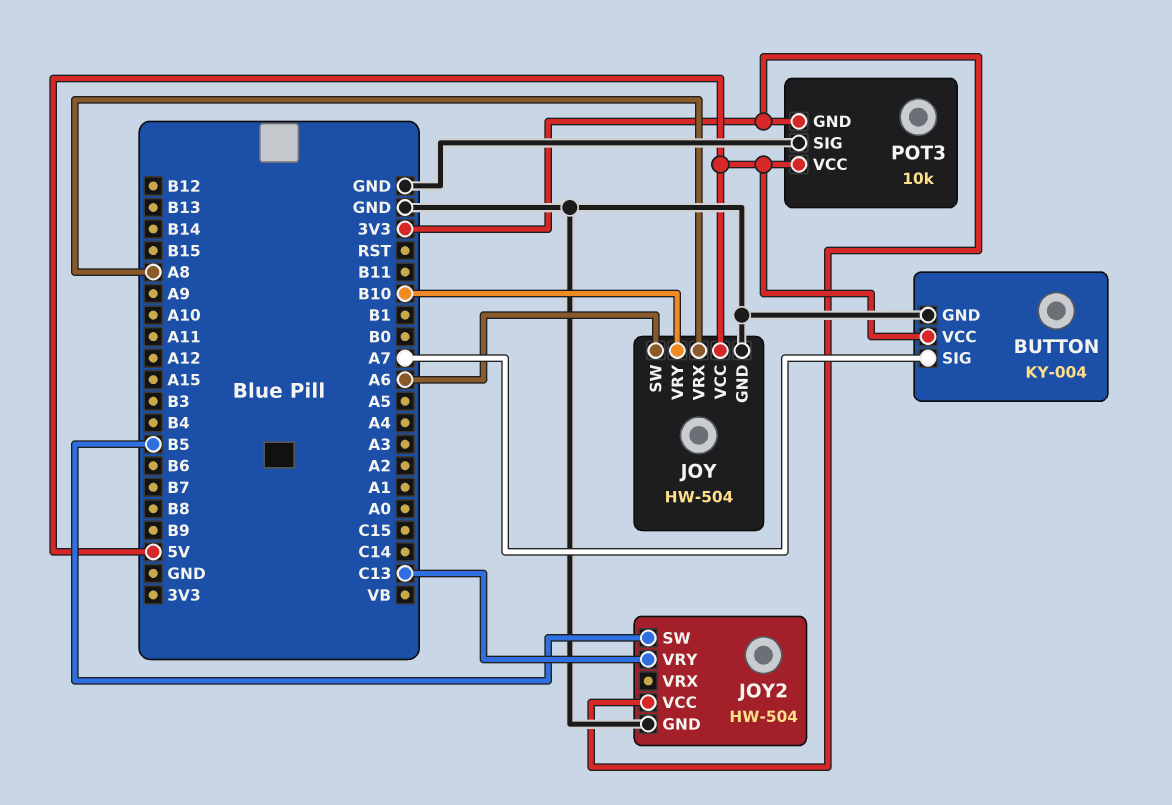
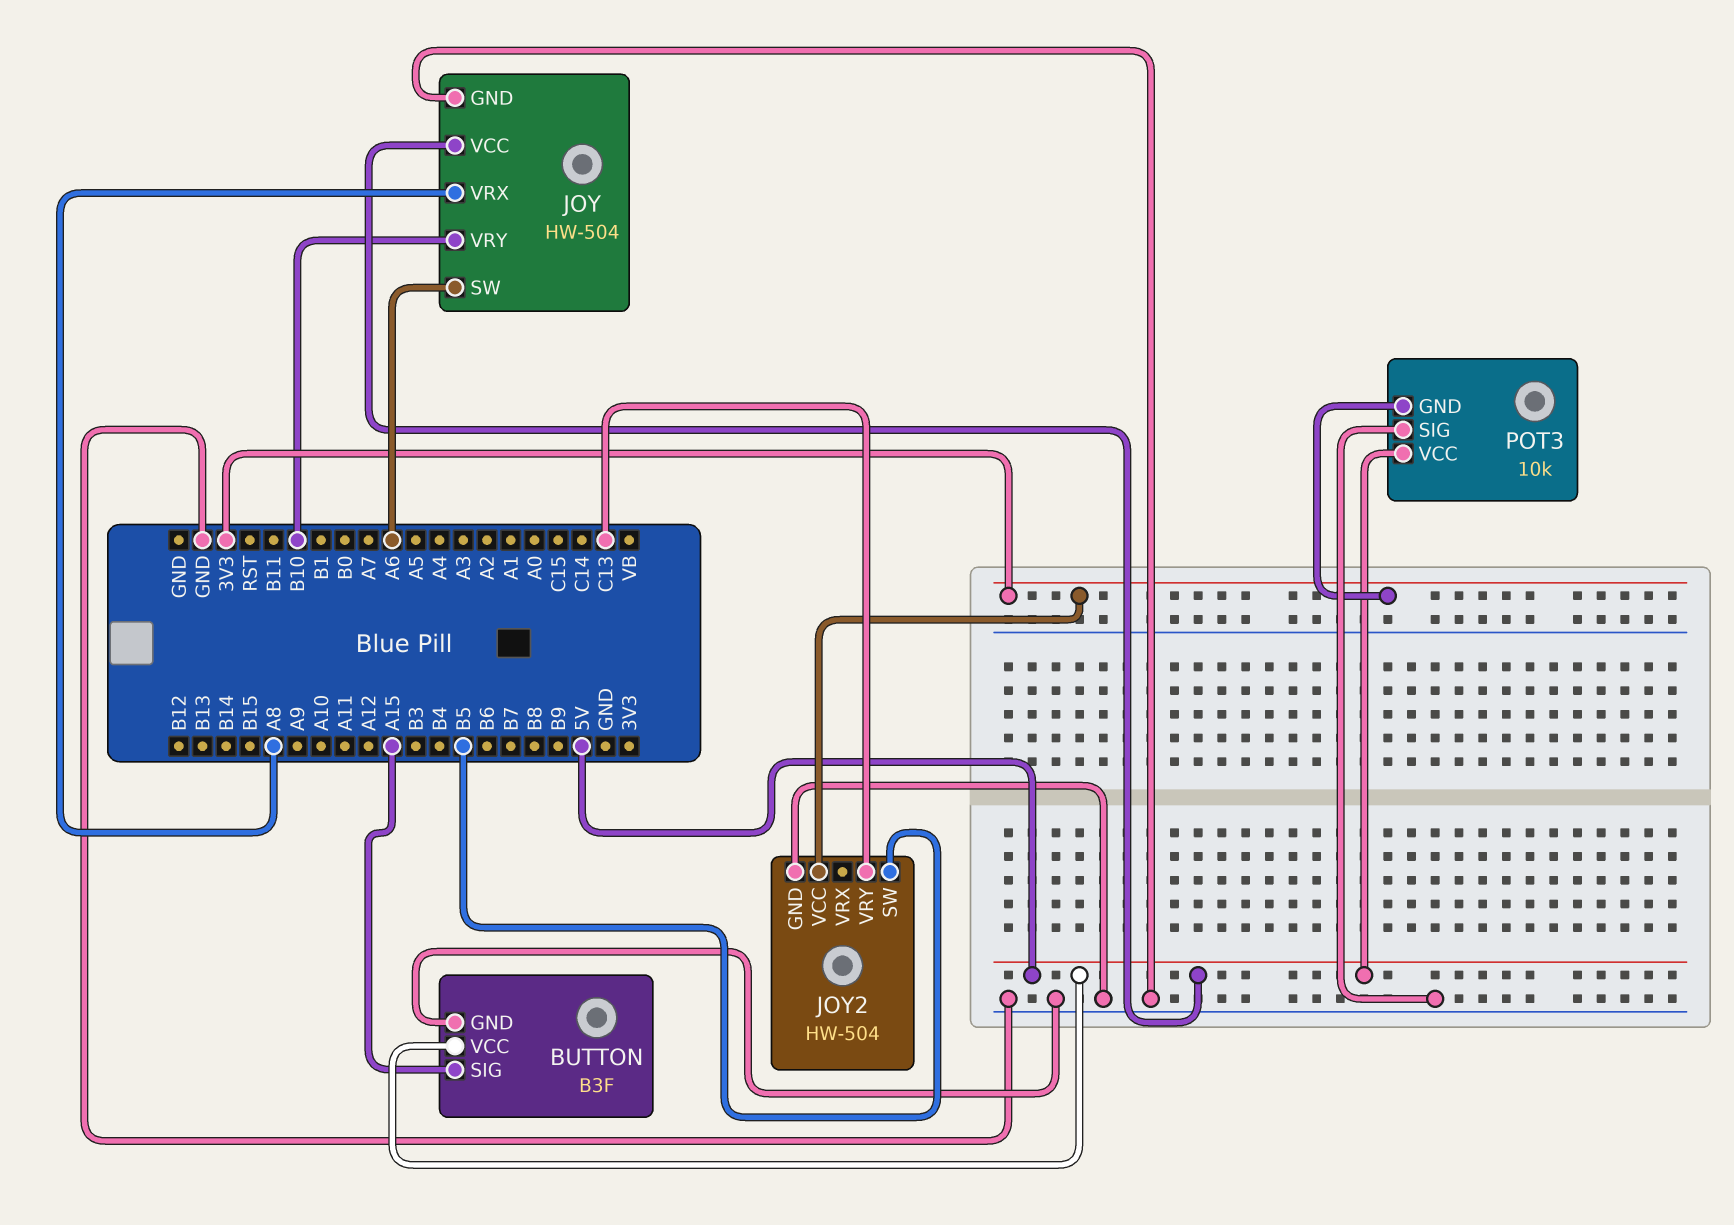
BUTTON: KY-004 -> B3F
BUTTON pin SIG: A7 -> A15

